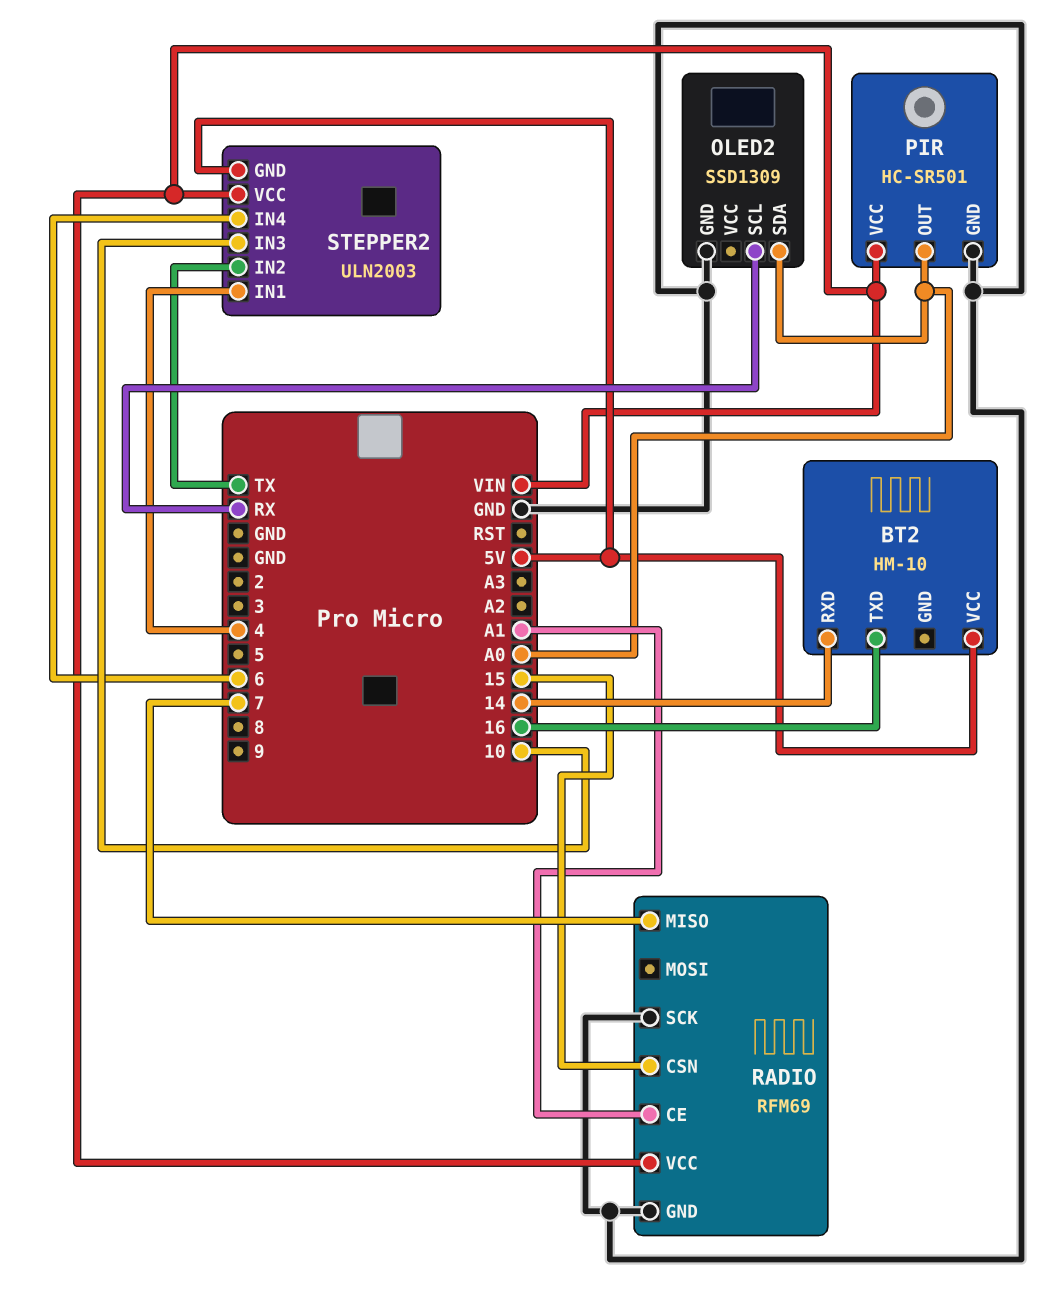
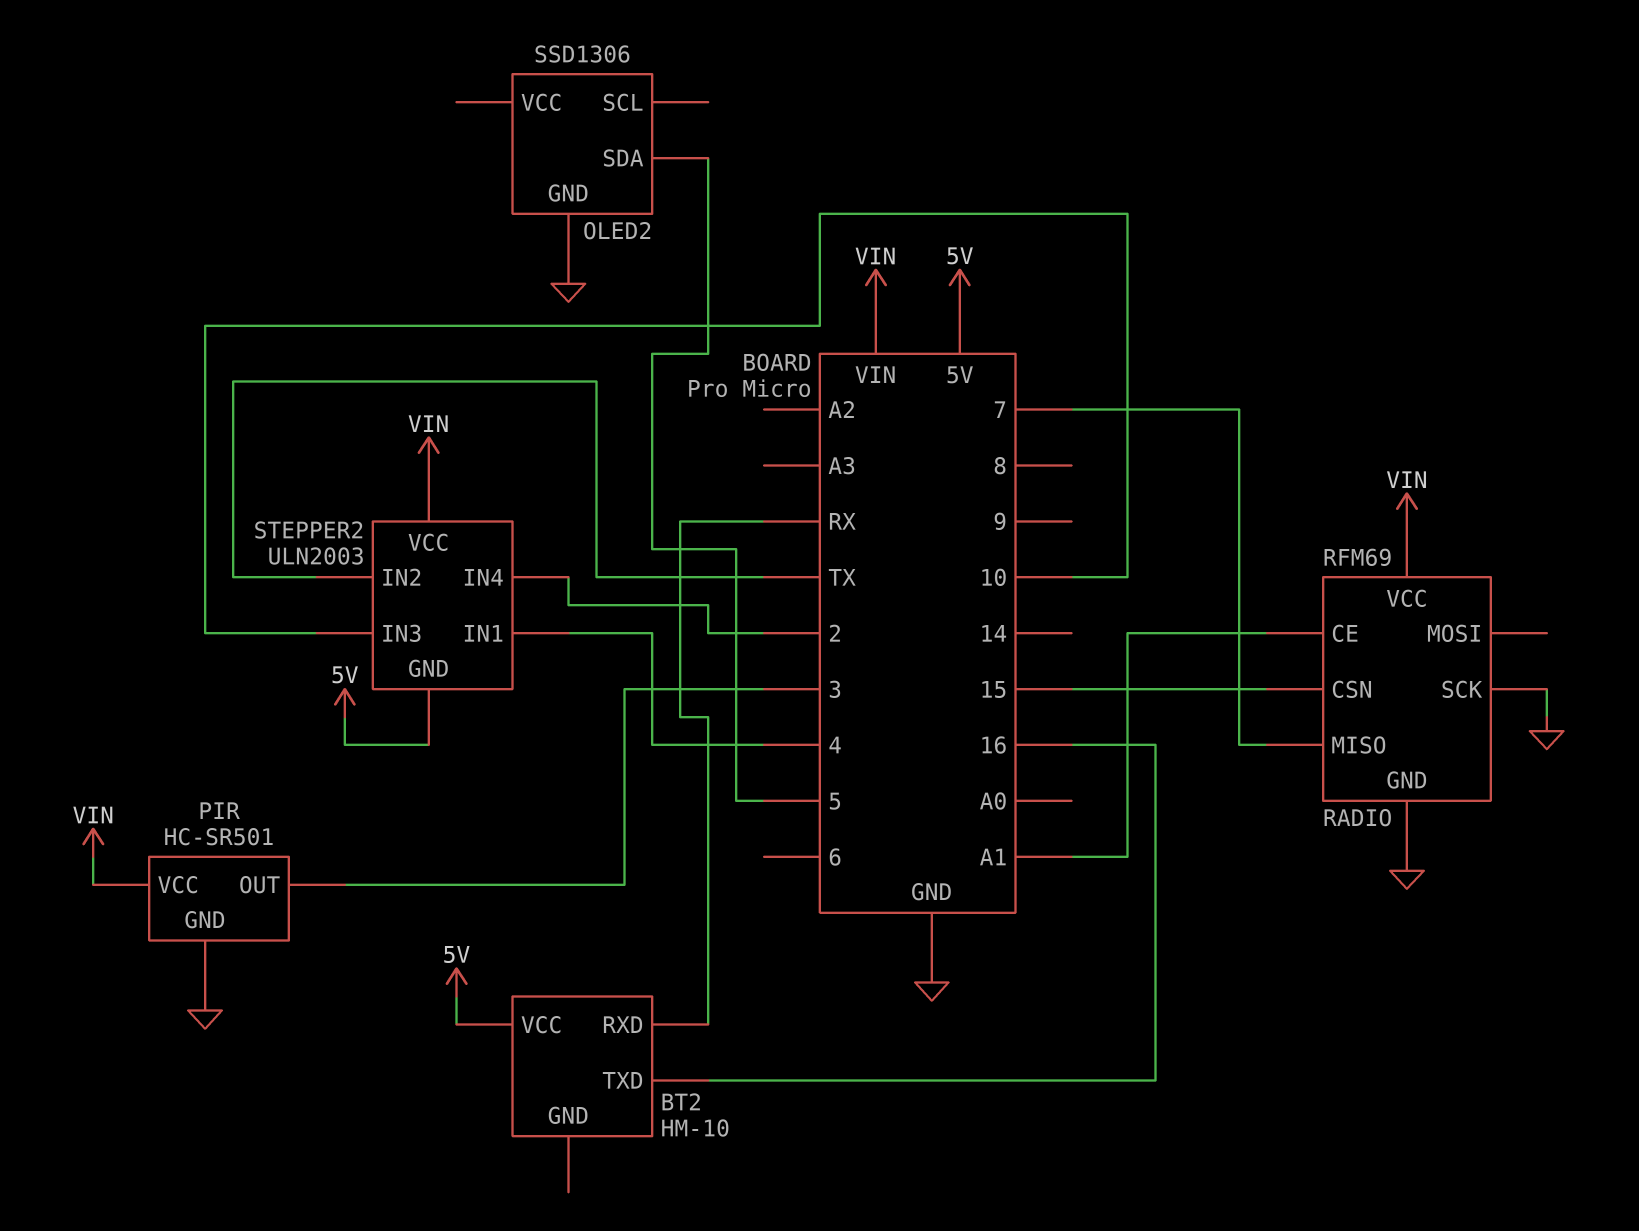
BT2 pin RXD: 14 -> RX
OLED2: SSD1309 -> SSD1306
OLED2 pin SCL: RX -> none
OLED2 pin SDA: A0 -> 5
PIR pin OUT: A0 -> 3
STEPPER2 pin IN4: 6 -> 2

